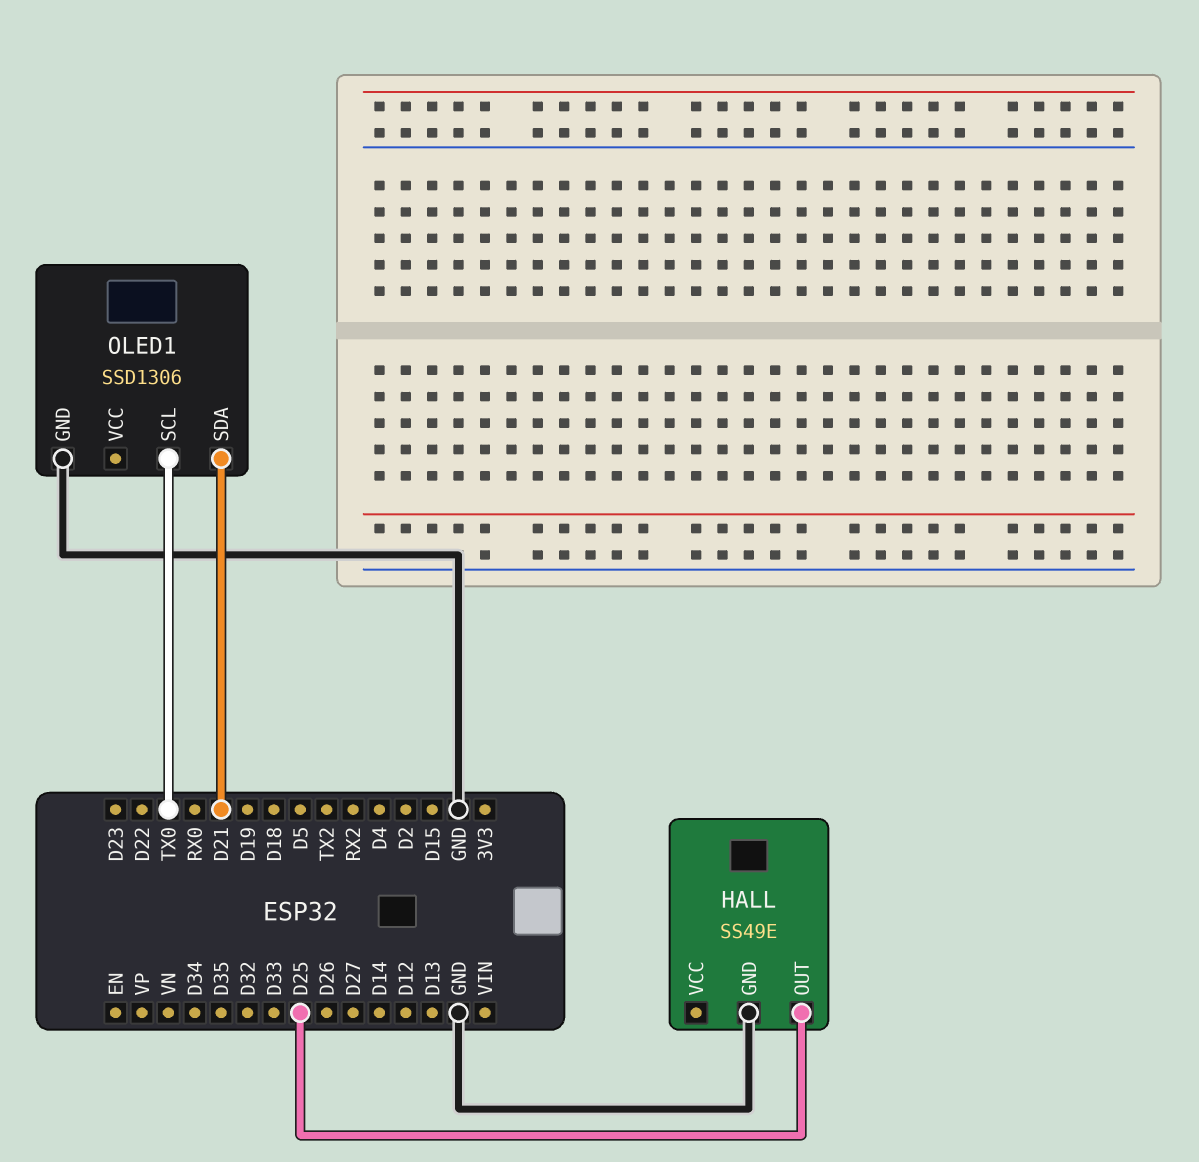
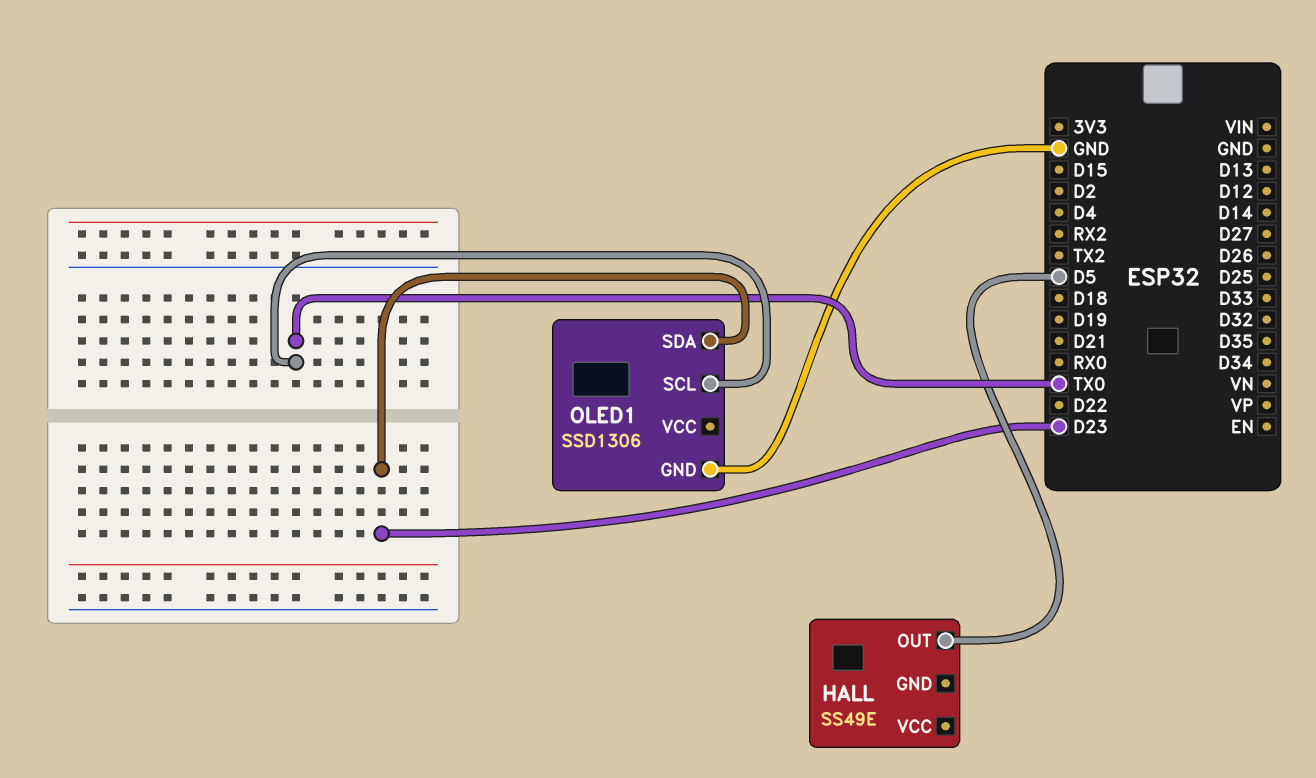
HALL pin GND: GND -> none
HALL pin OUT: D25 -> D5
OLED1 pin SDA: D21 -> D23

